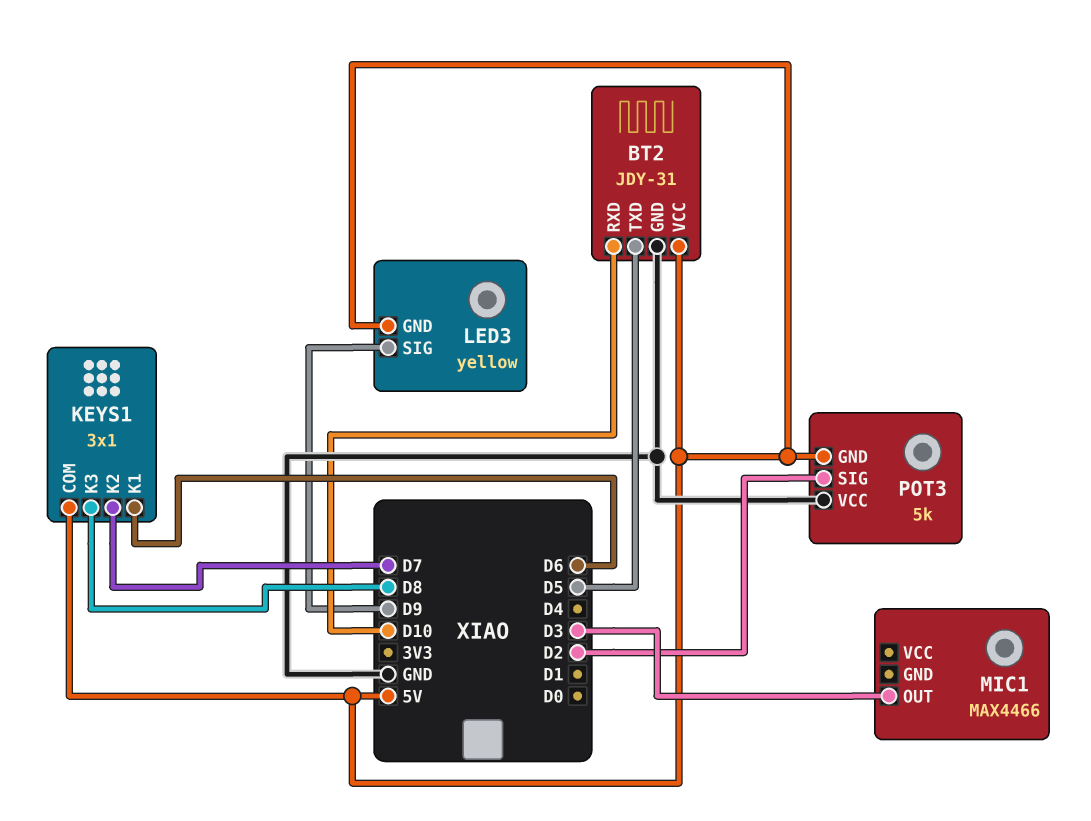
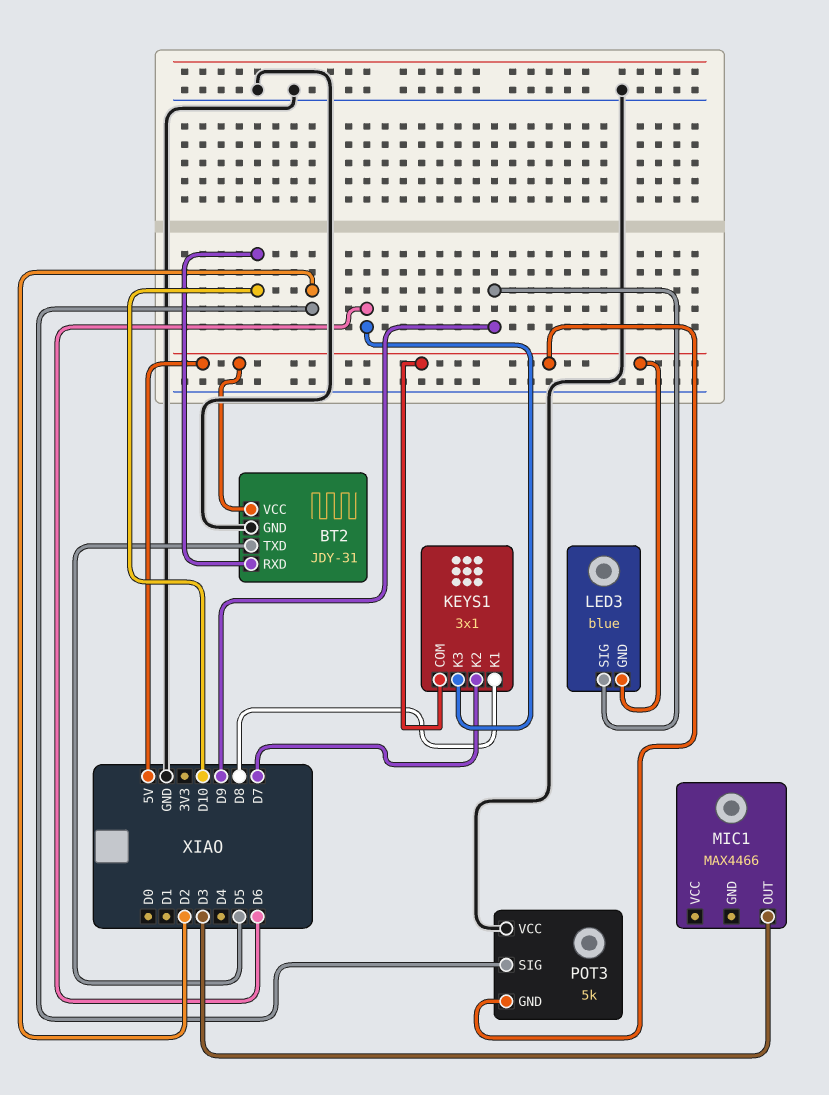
KEYS1 pin K1: D6 -> D8
KEYS1 pin K3: D8 -> D6
LED3: yellow -> blue

